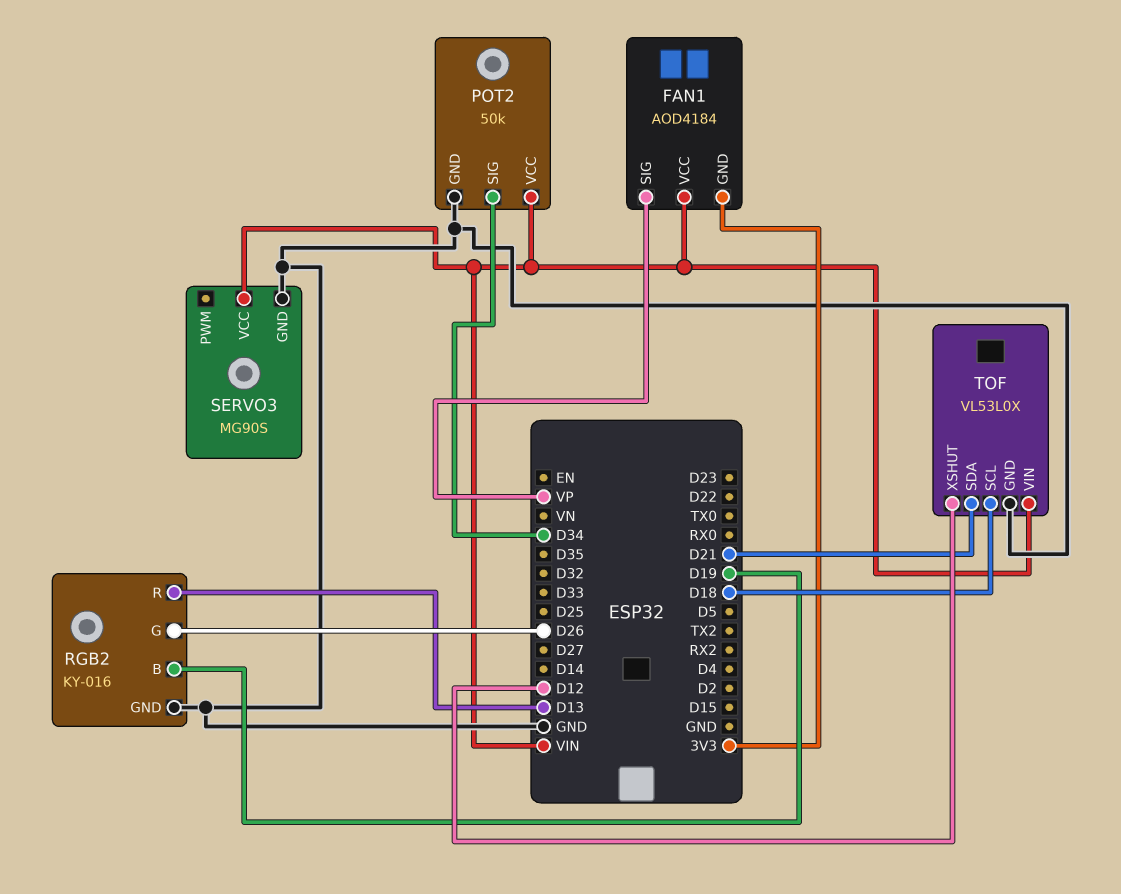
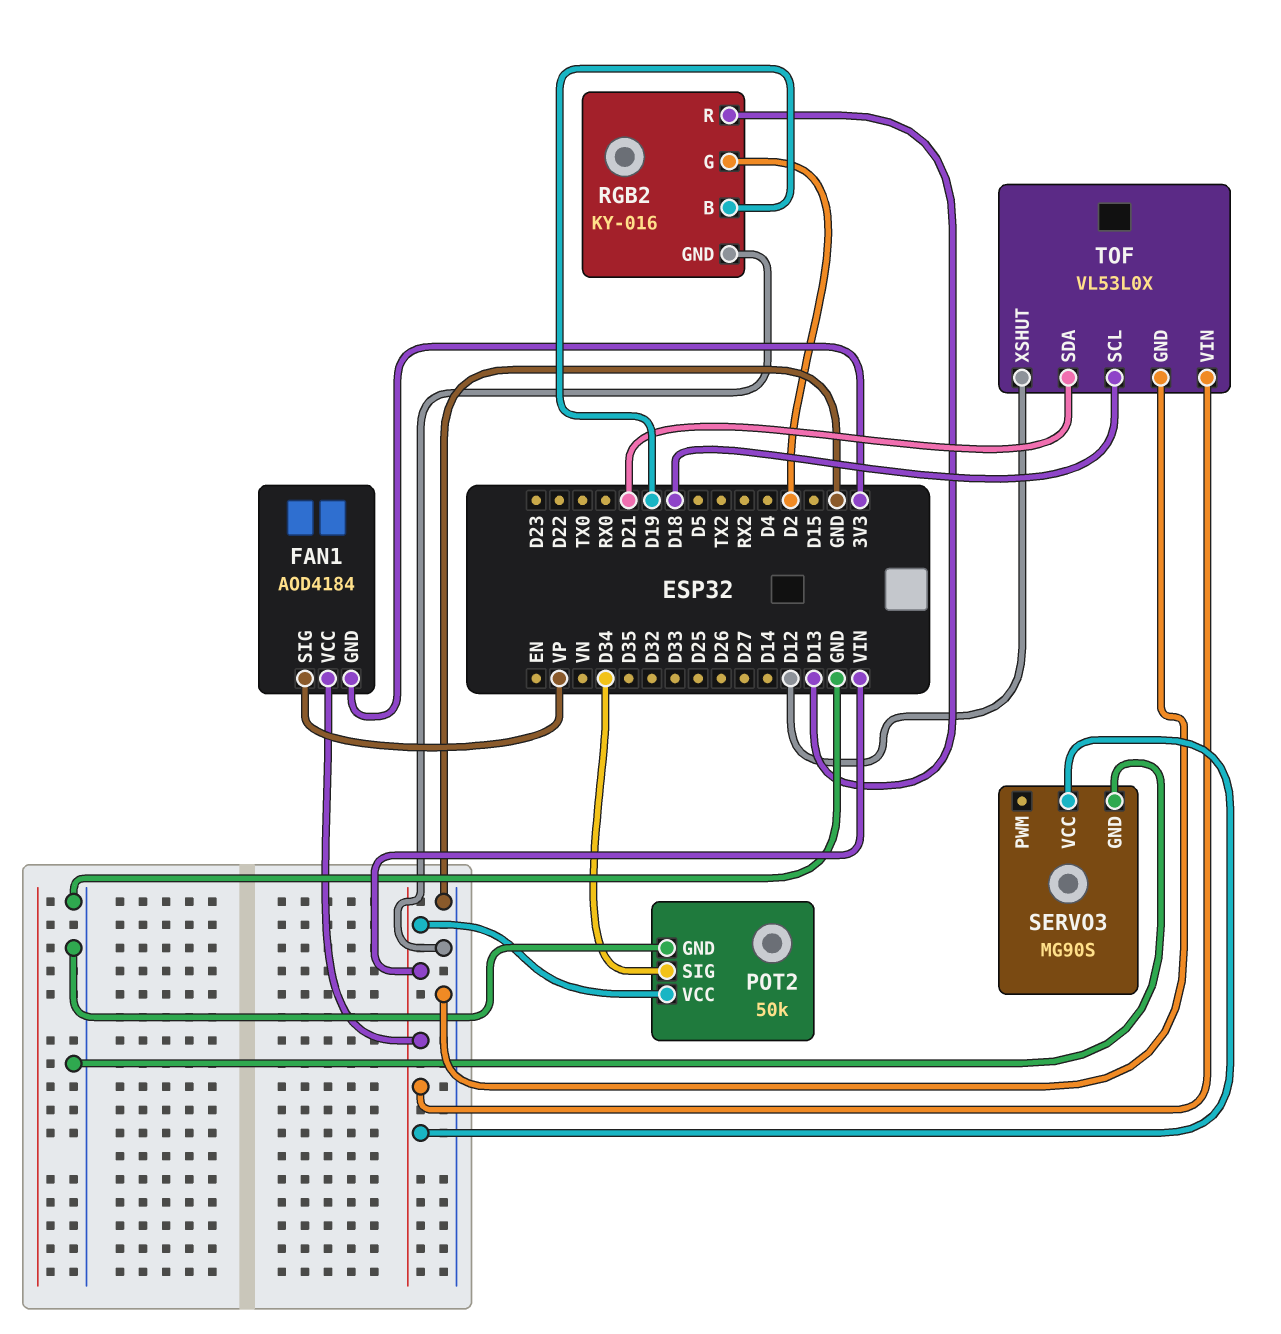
RGB2 pin G: D26 -> D2

